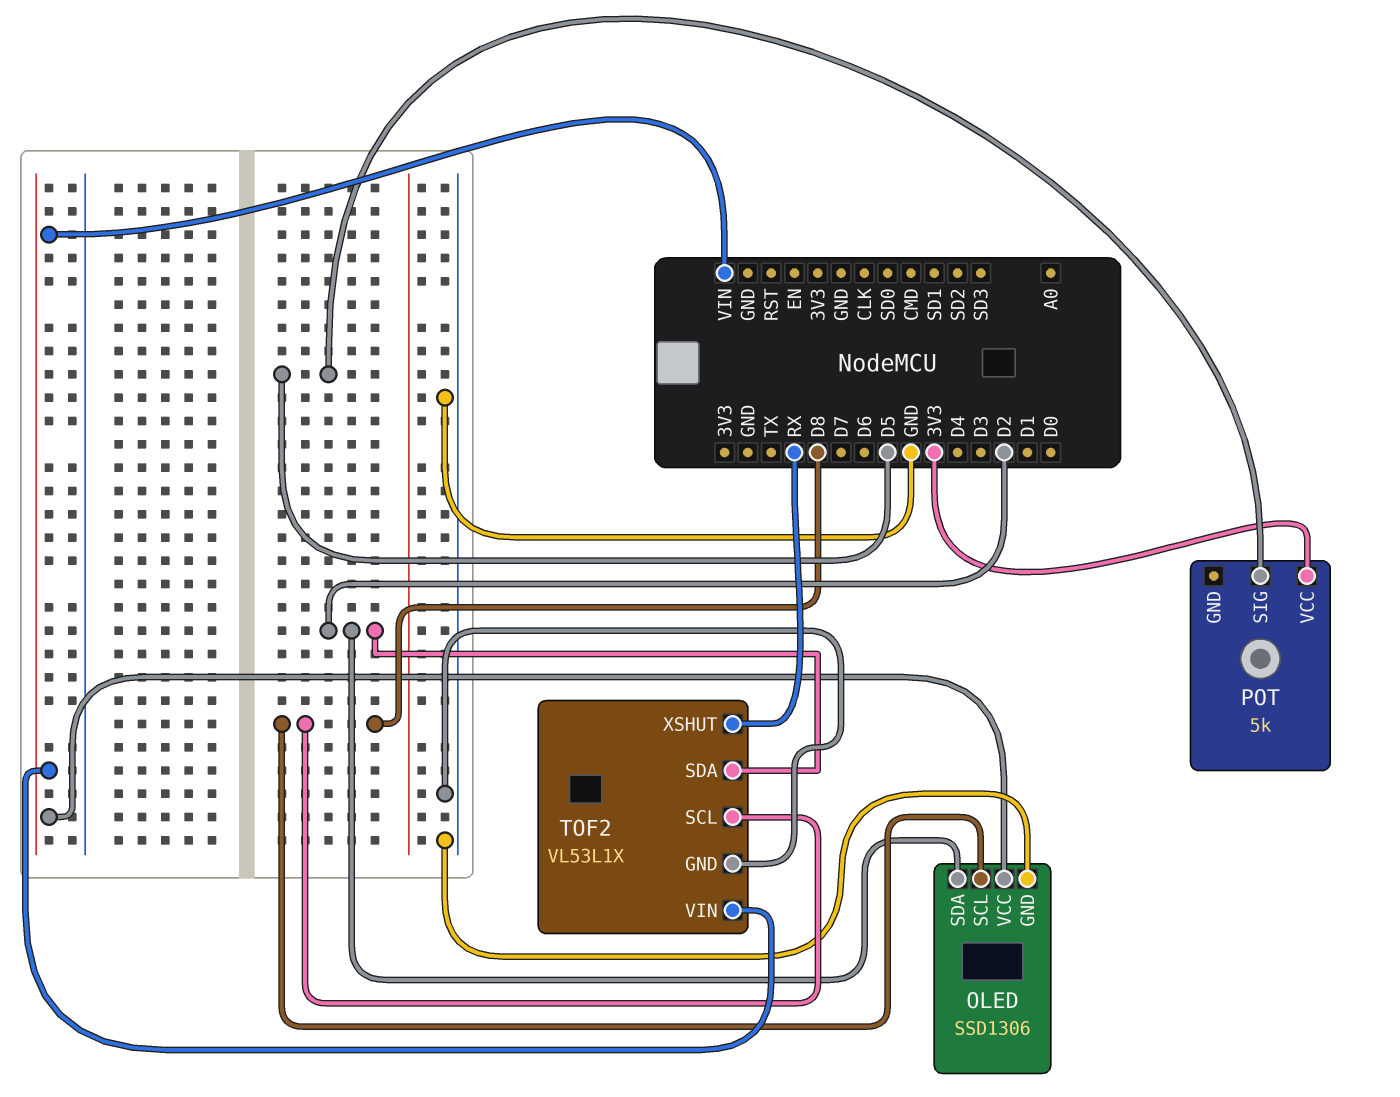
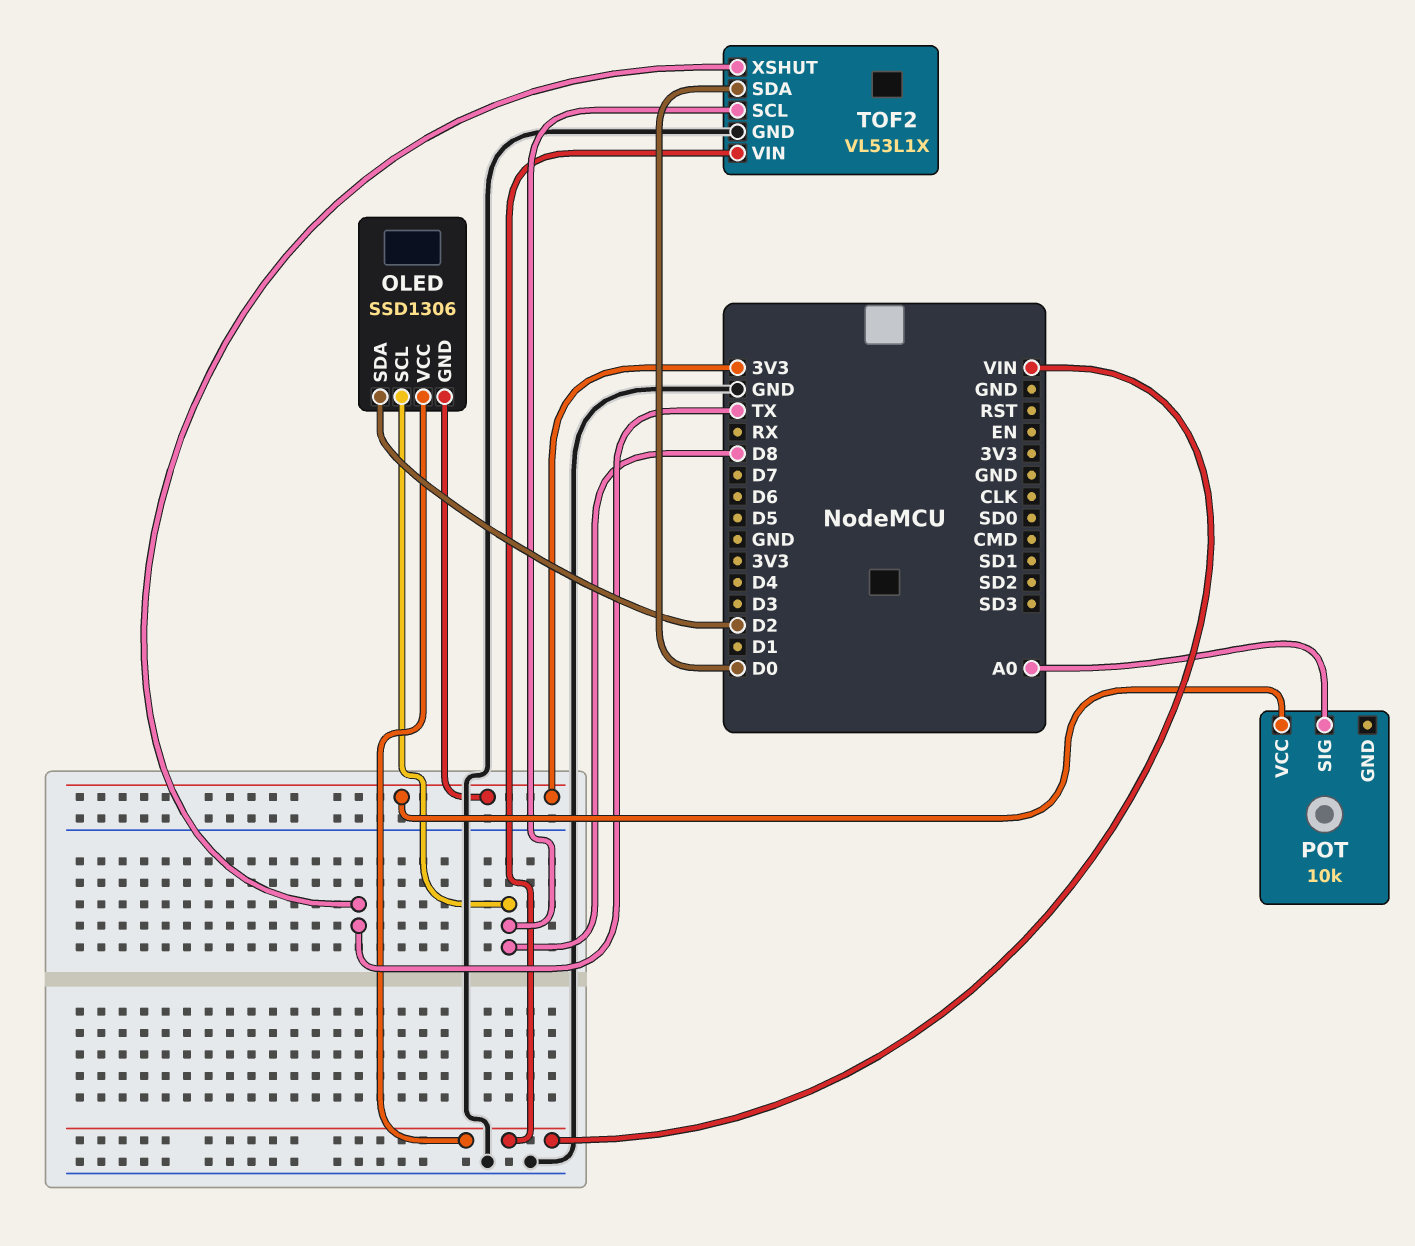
OLED pin GND: GND -> 3V3
POT: 5k -> 10k
POT pin SIG: D5 -> A0
TOF2 pin SDA: D2 -> D0
TOF2 pin XSHUT: RX -> TX

